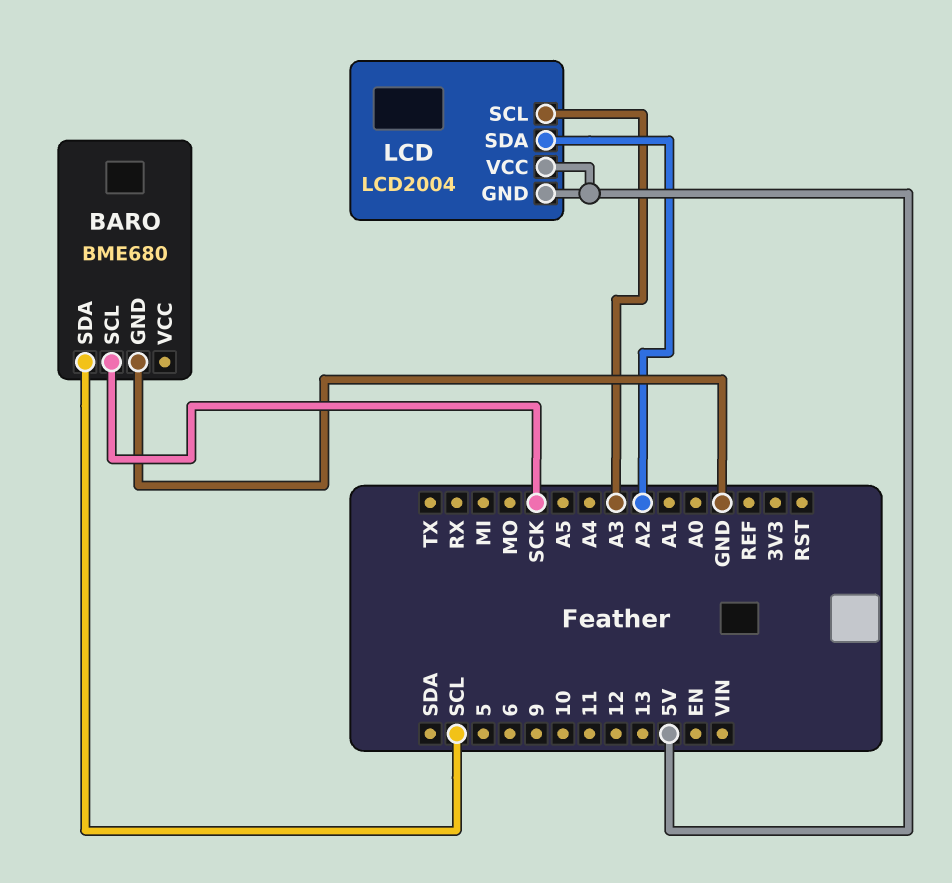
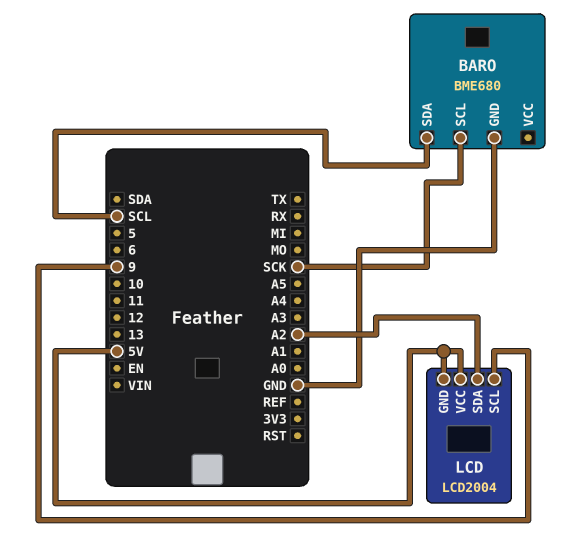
LCD pin SCL: A3 -> 9

